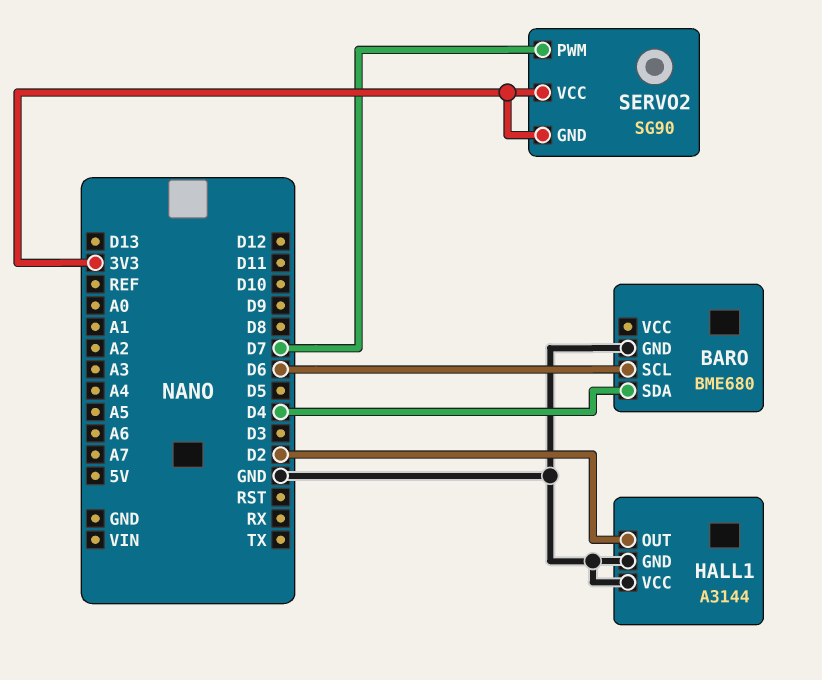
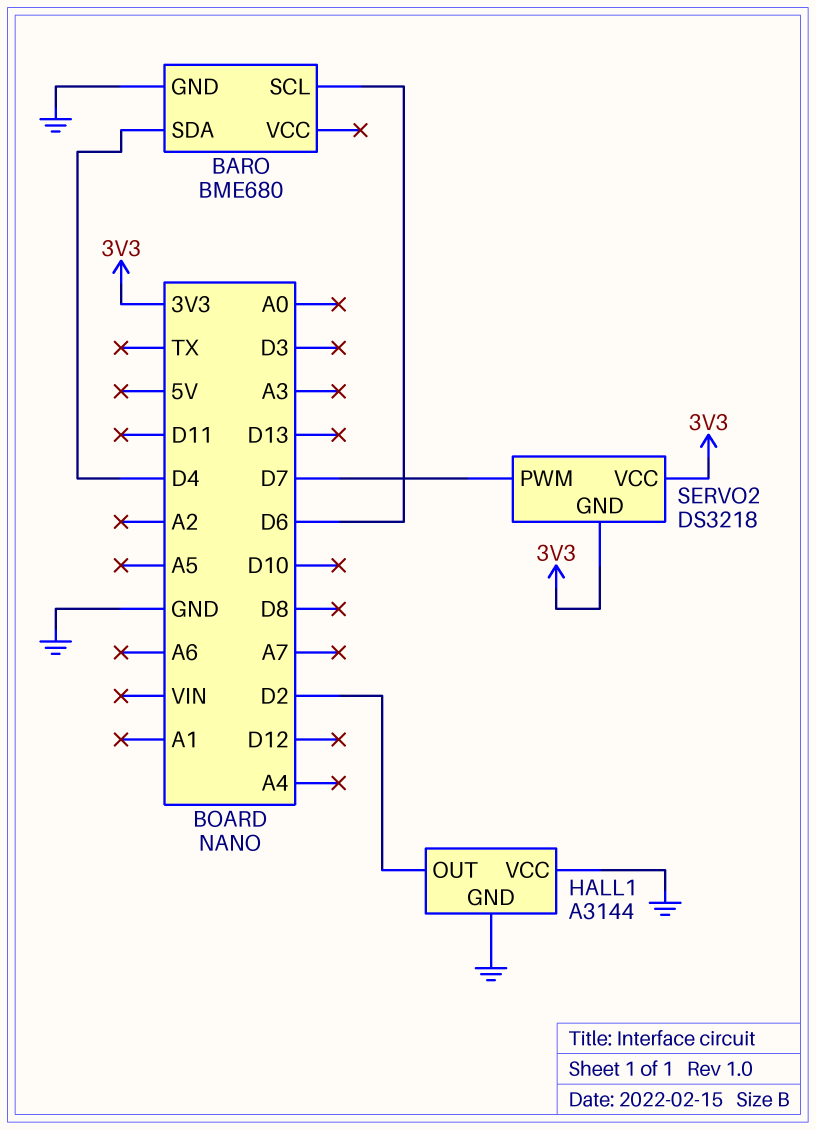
SERVO2: SG90 -> DS3218

